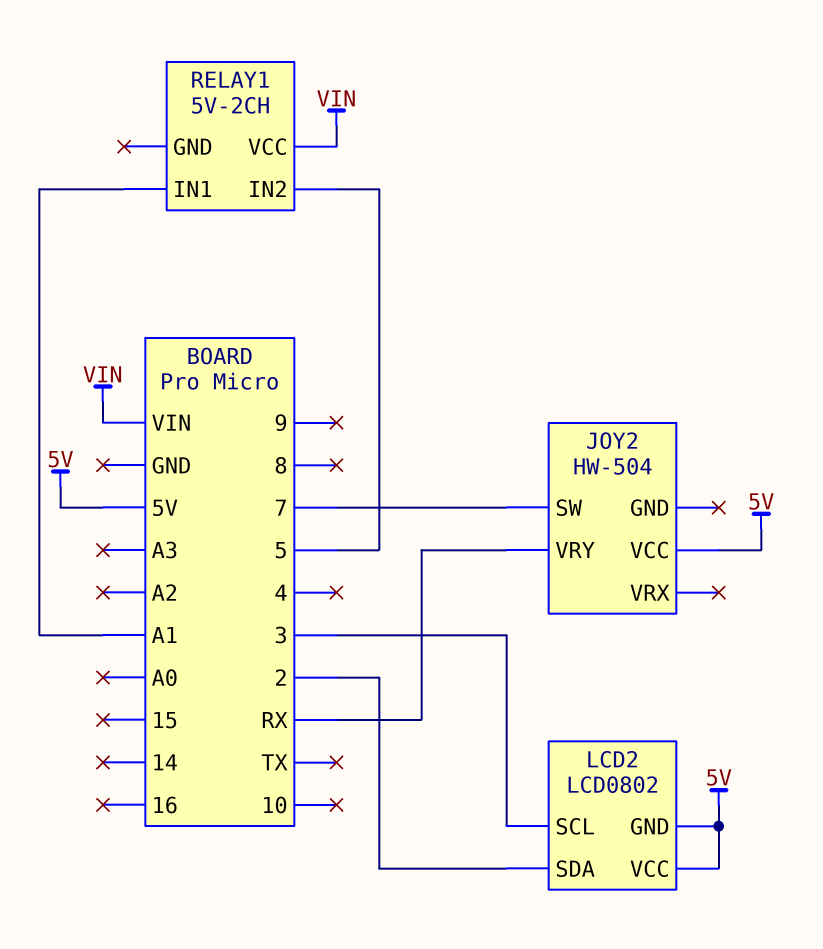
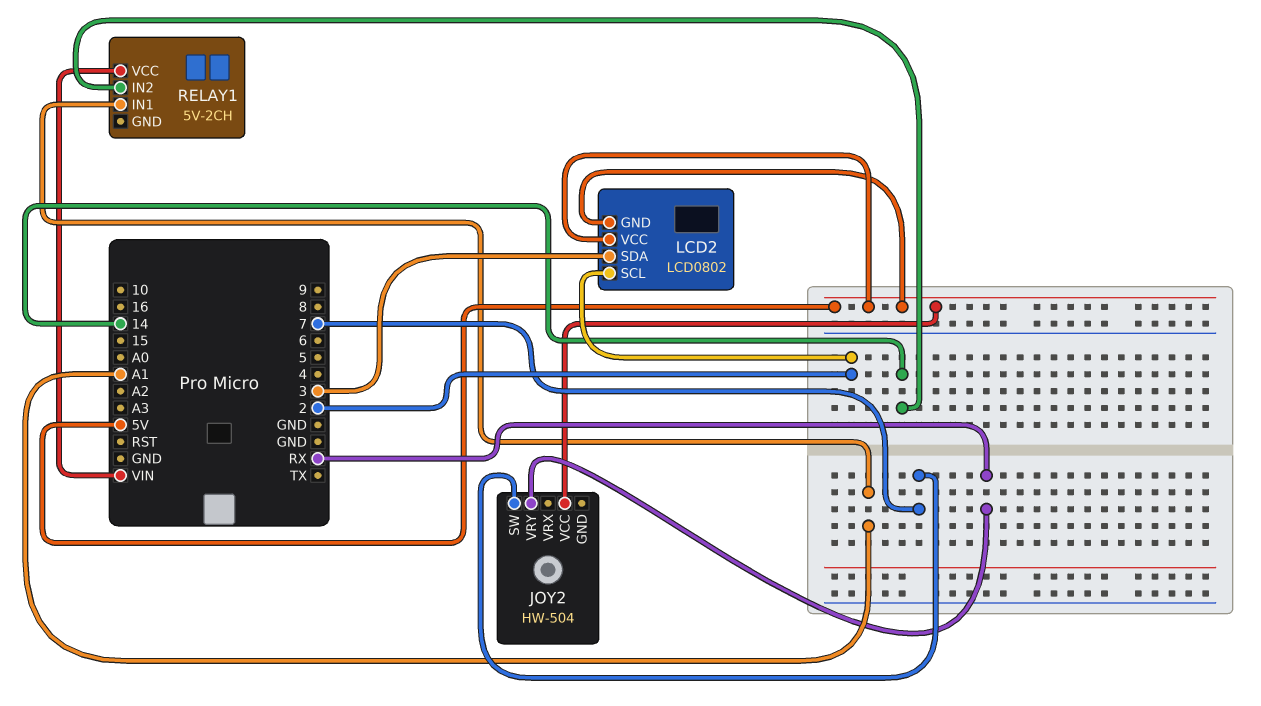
LCD2 pin SCL: 3 -> 2
LCD2 pin SDA: 2 -> 3
RELAY1 pin IN2: 5 -> 14

